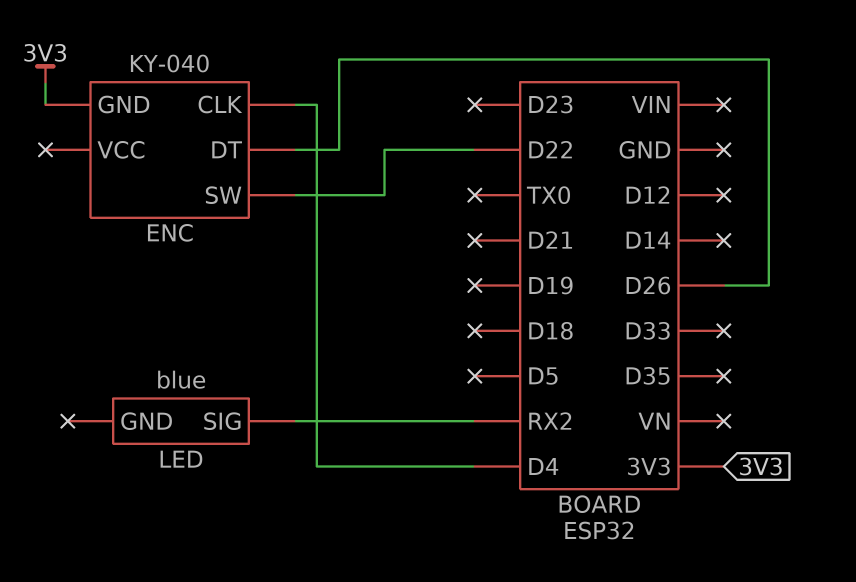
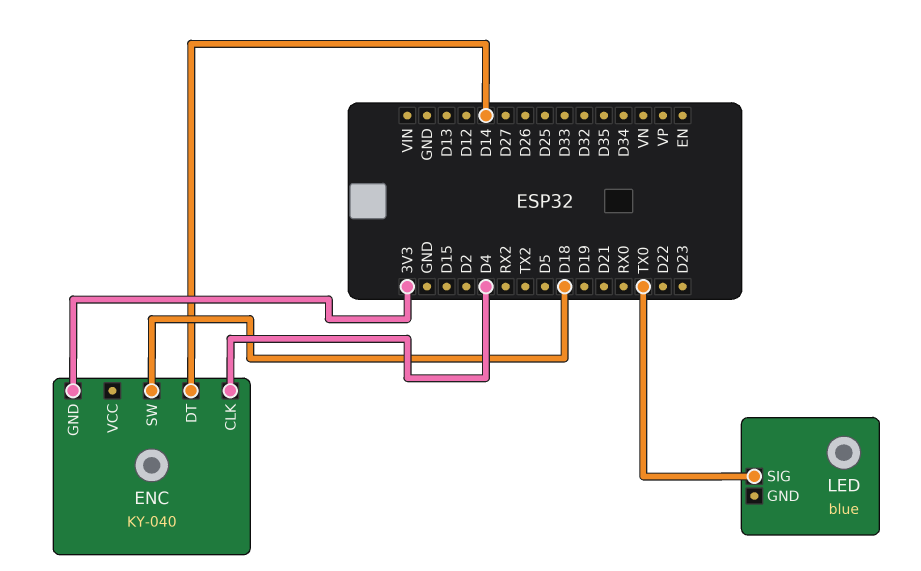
ENC pin DT: D26 -> D14
ENC pin SW: D22 -> D18
LED pin SIG: RX2 -> TX0

